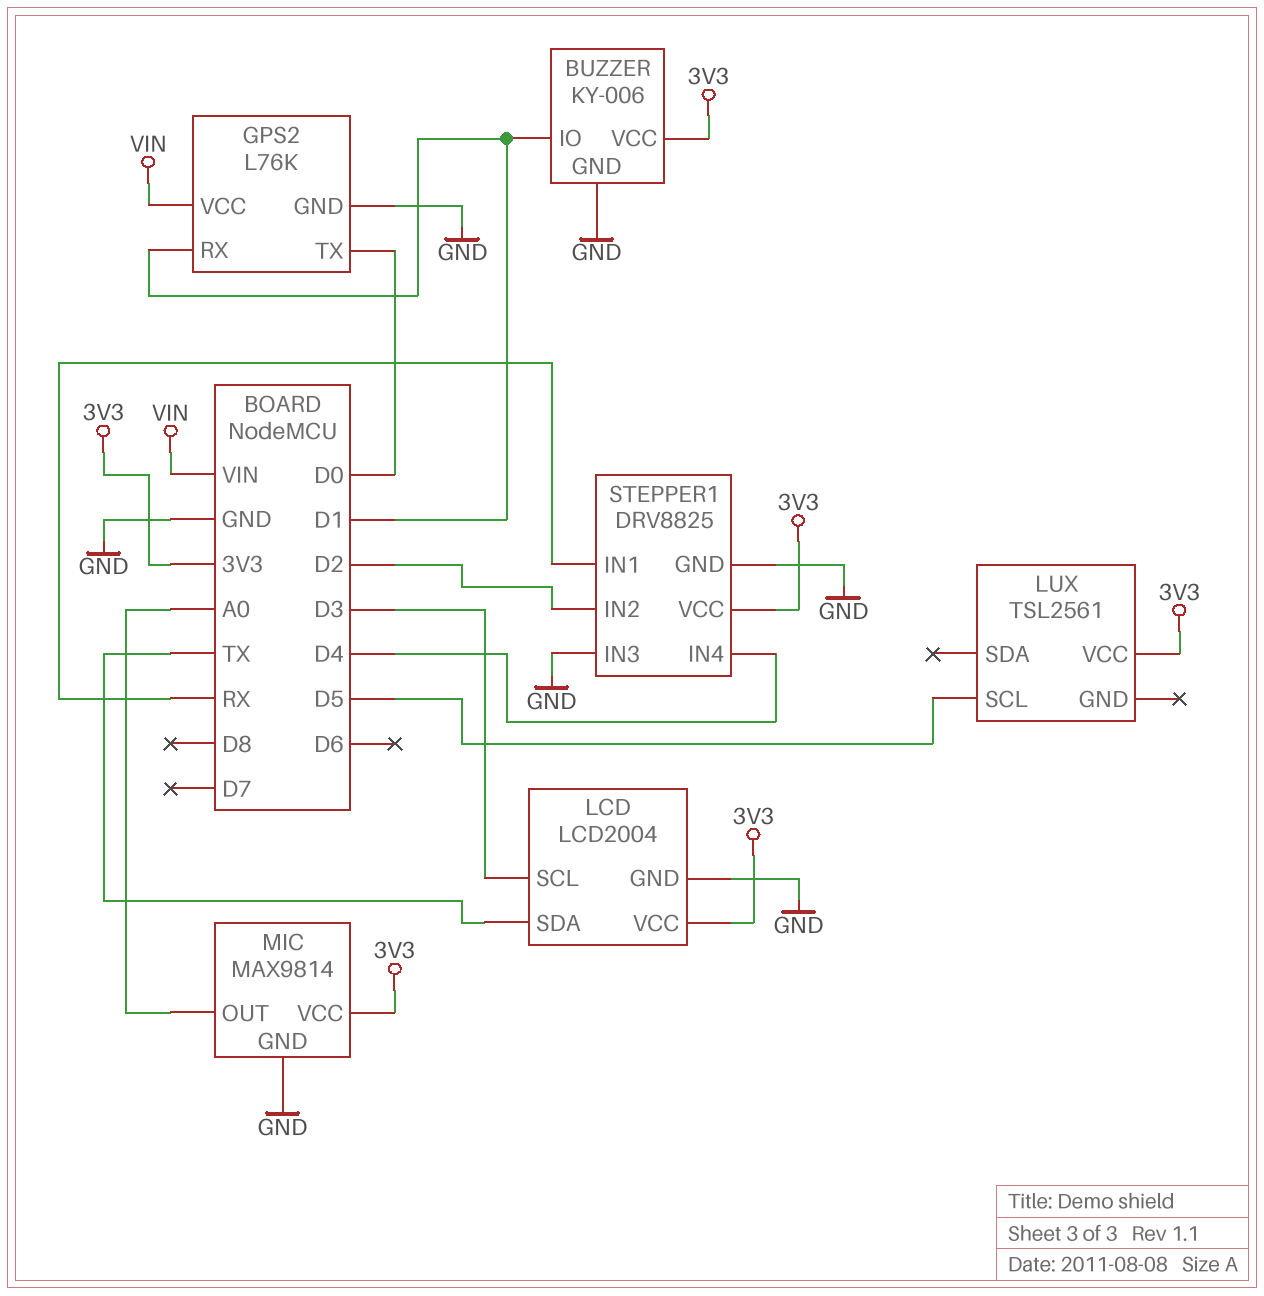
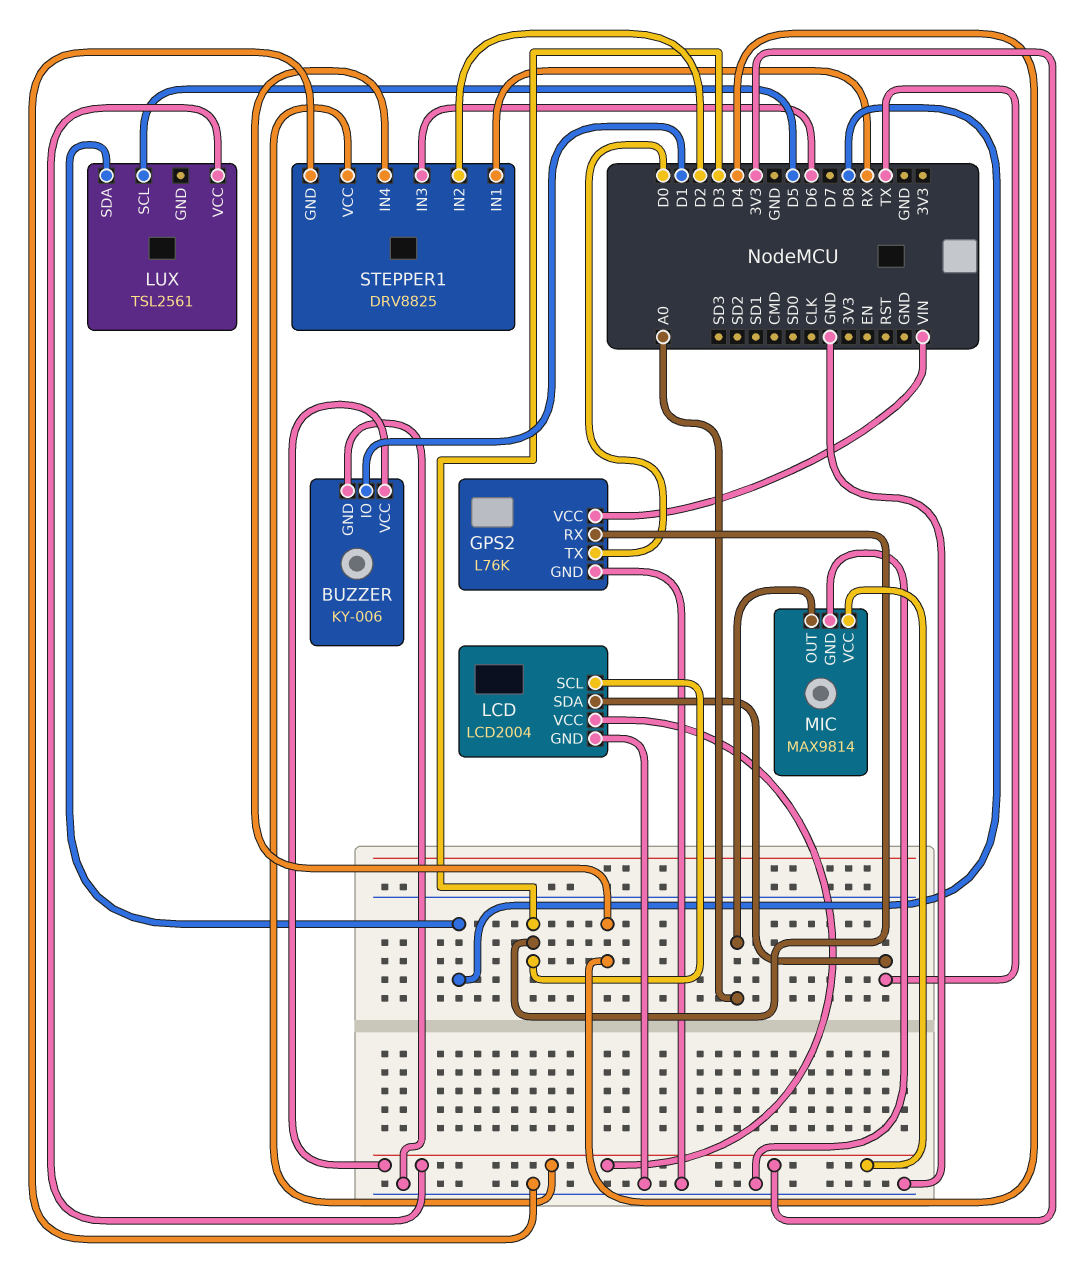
GPS2 pin RX: D1 -> D3
LUX pin SDA: none -> D8
STEPPER1 pin IN3: GND -> D6

